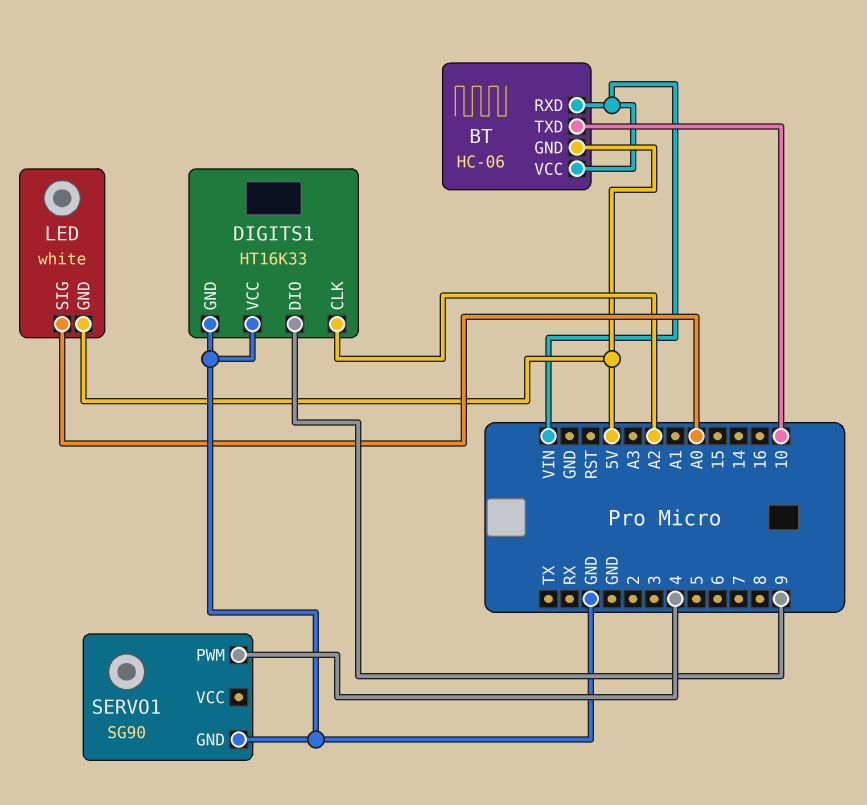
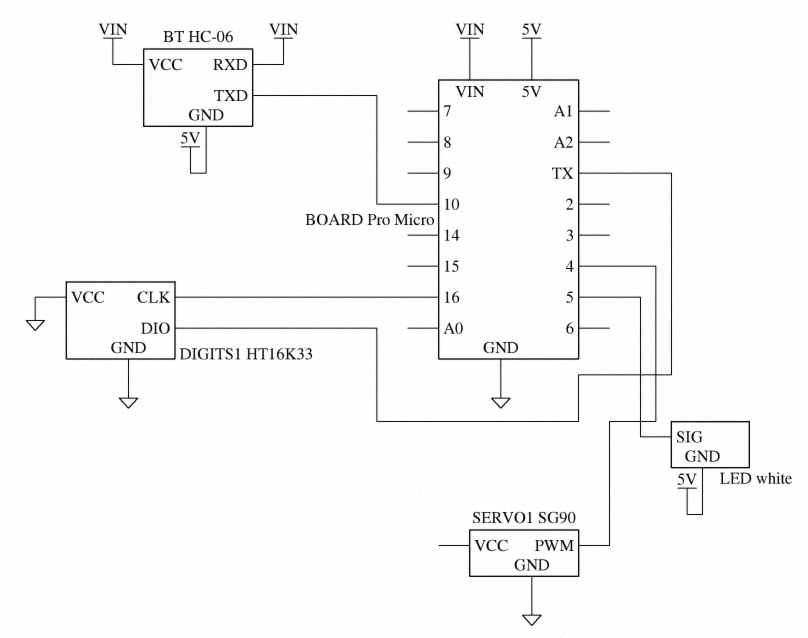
DIGITS1 pin CLK: A2 -> 16
DIGITS1 pin DIO: 9 -> TX
LED pin SIG: A0 -> 5

